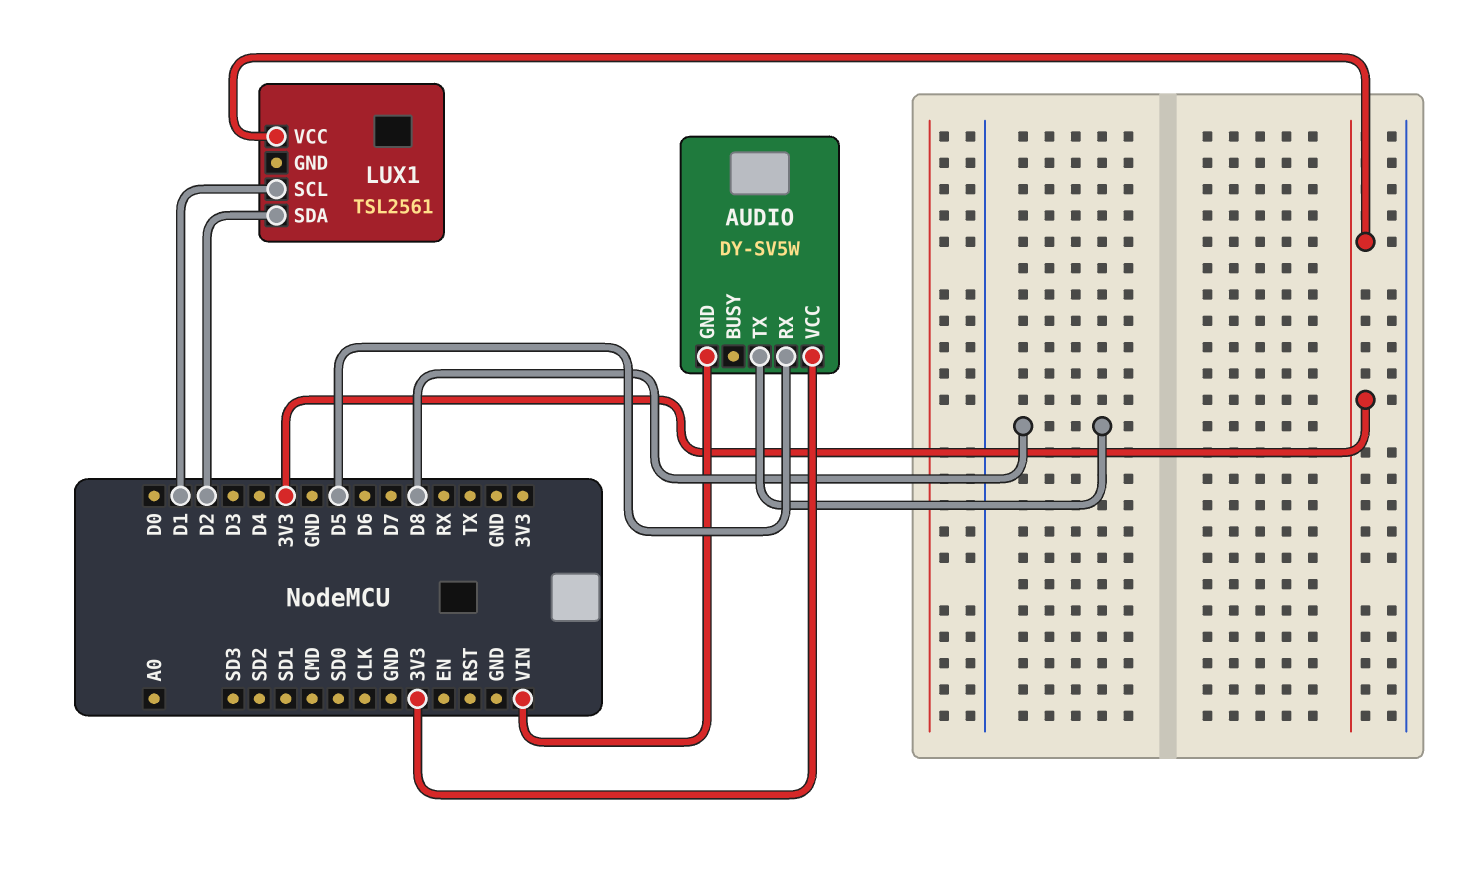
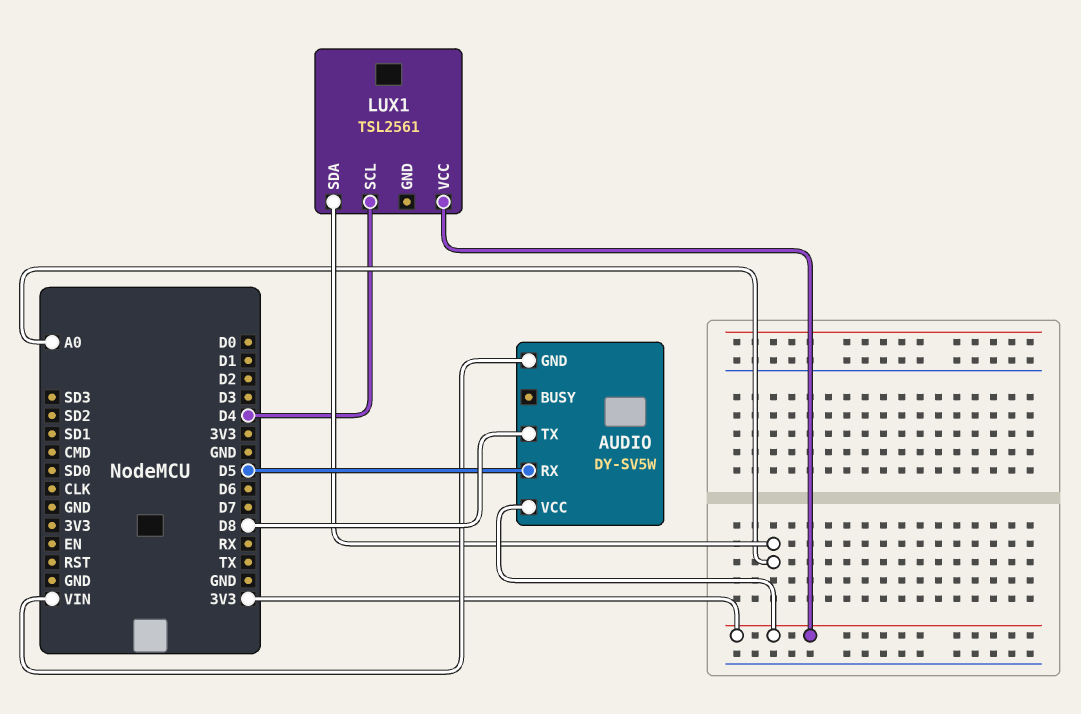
LUX1 pin SCL: D1 -> D4
LUX1 pin SDA: D2 -> A0

